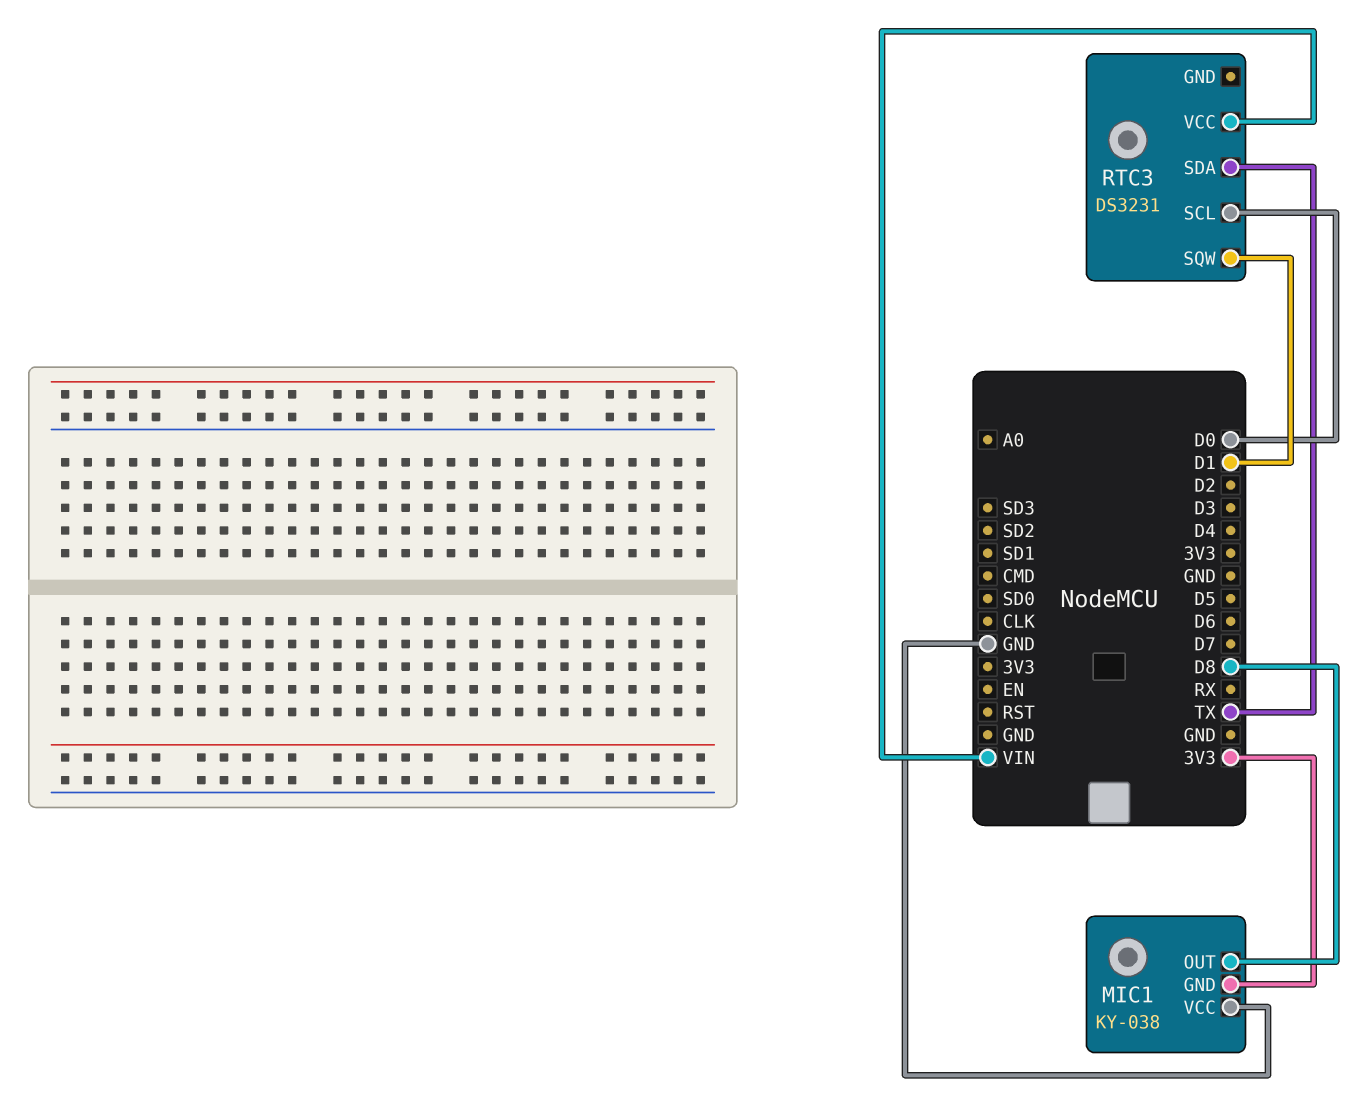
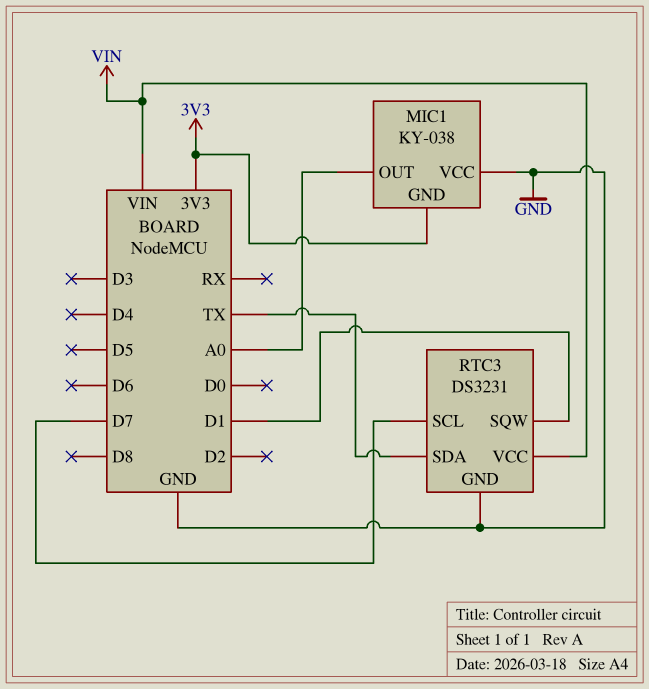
MIC1 pin OUT: D8 -> A0
RTC3 pin GND: none -> GND
RTC3 pin SCL: D0 -> D7

